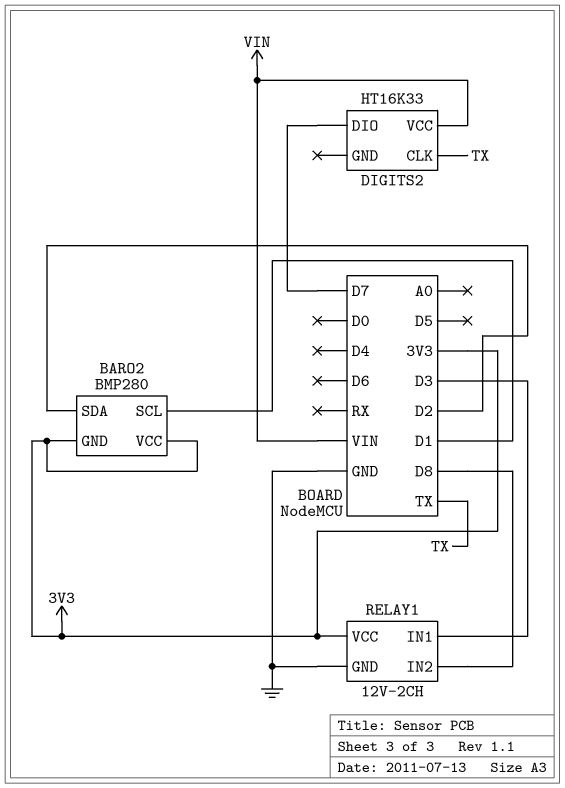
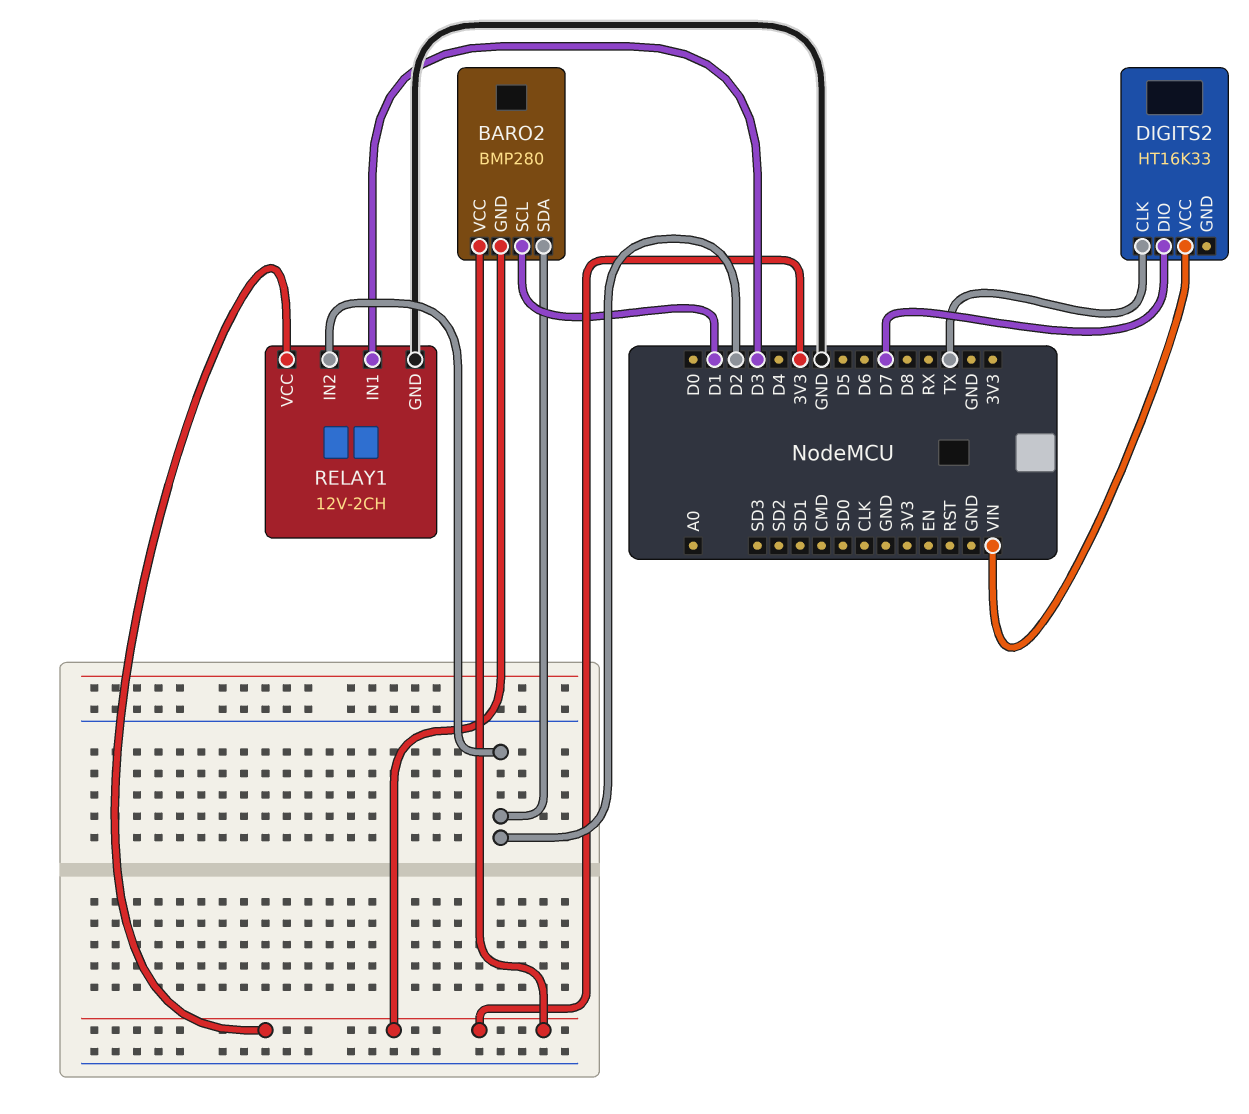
RELAY1 pin IN2: D8 -> D2

